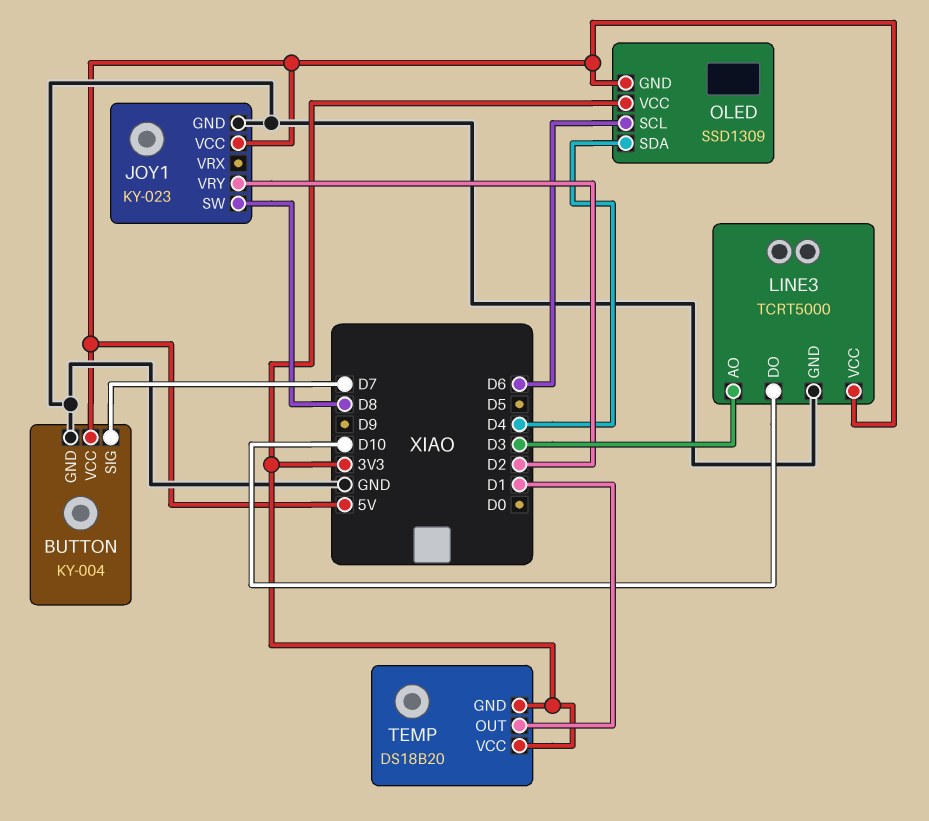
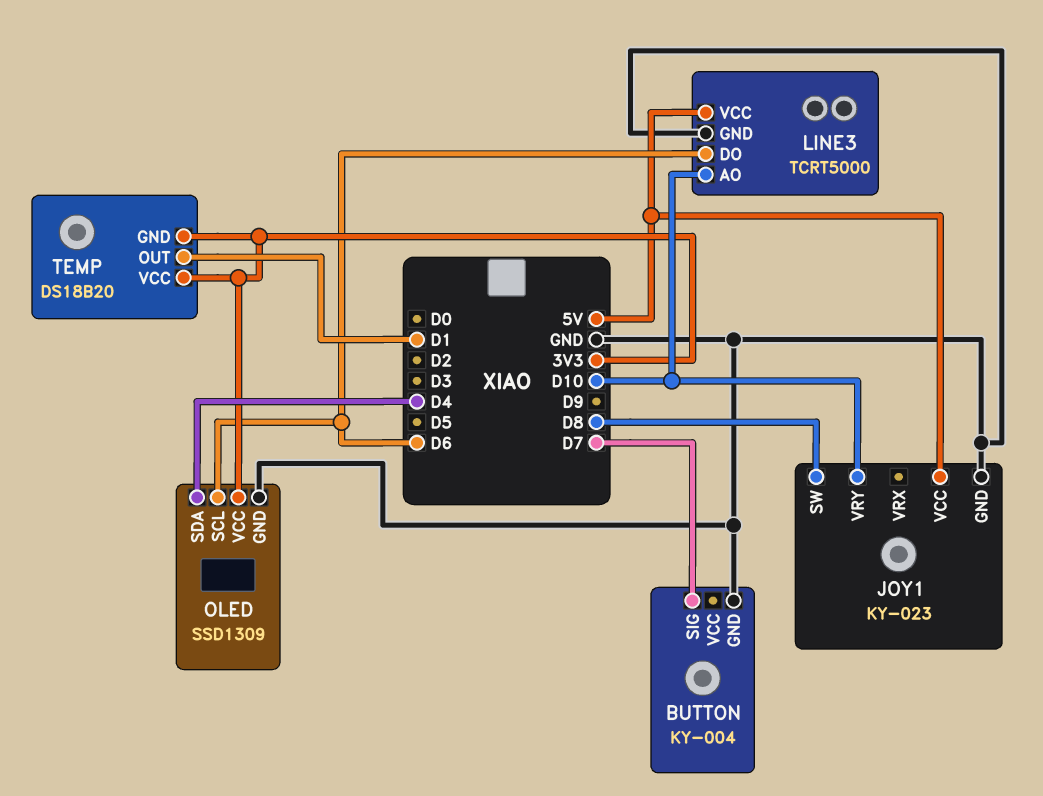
BUTTON pin VCC: 5V -> none
JOY1 pin VRY: D2 -> D10
LINE3 pin AO: D3 -> D10
LINE3 pin DO: D10 -> D6
OLED pin GND: 5V -> GND

